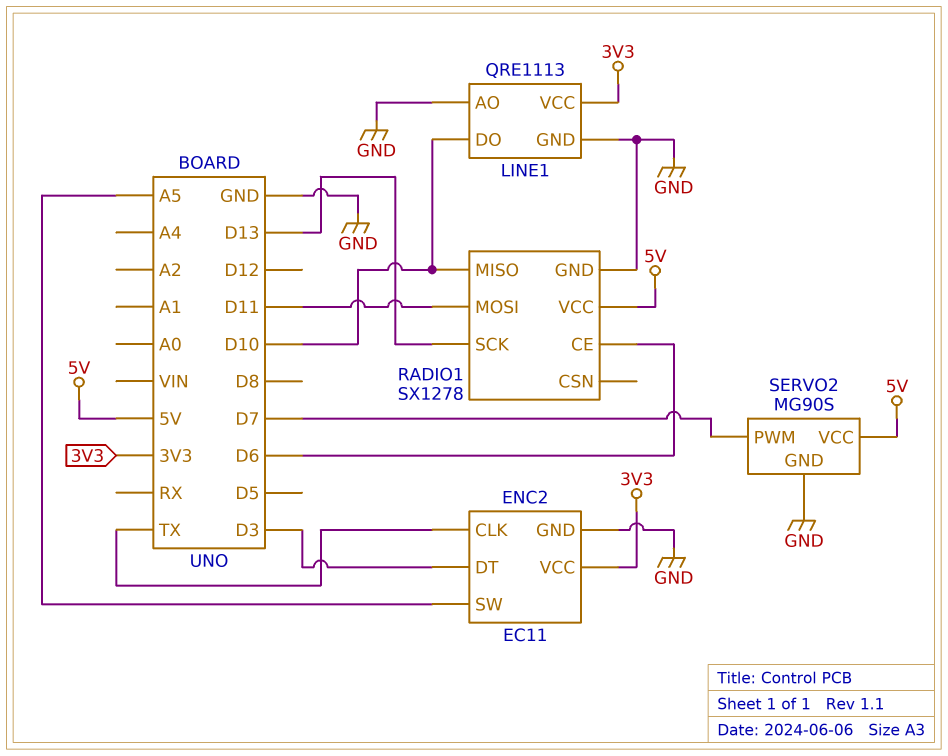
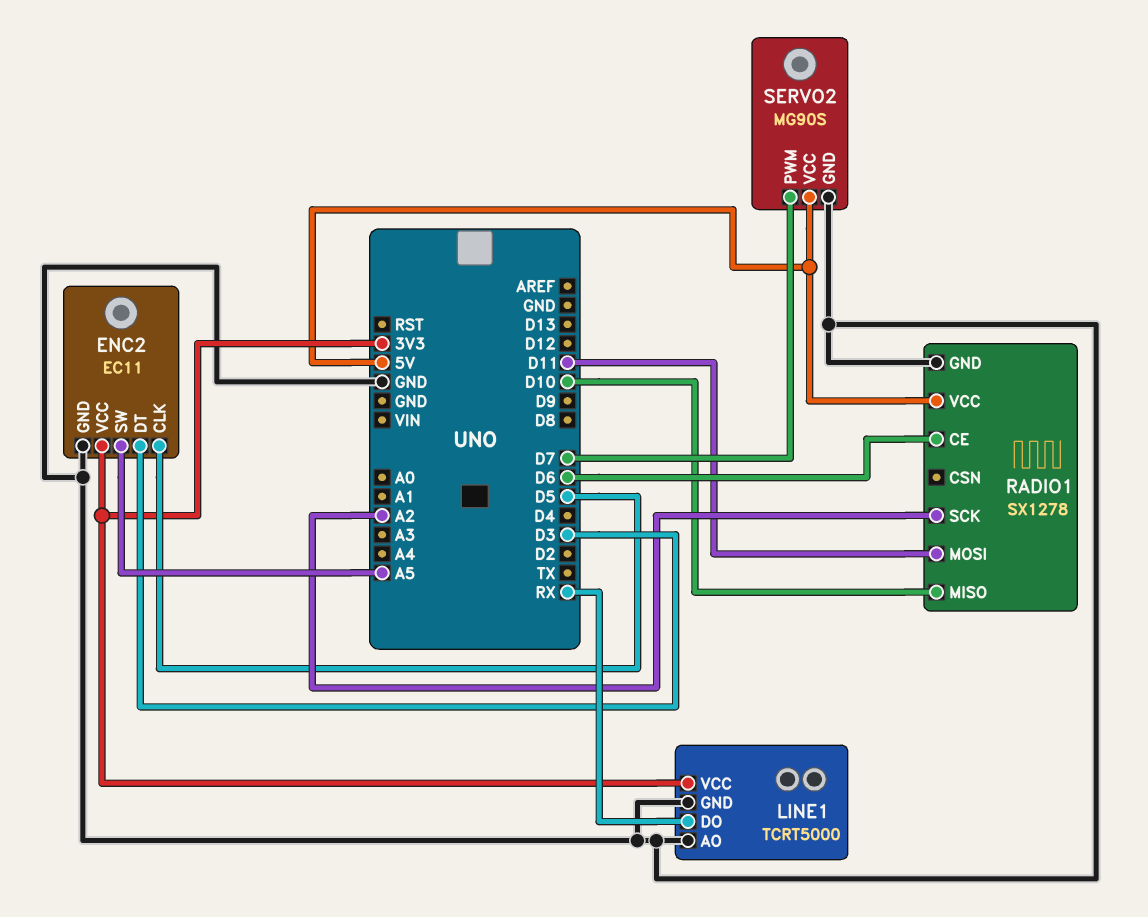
ENC2 pin CLK: TX -> D5
LINE1: QRE1113 -> TCRT5000
LINE1 pin DO: D10 -> RX
RADIO1 pin SCK: D13 -> A2

